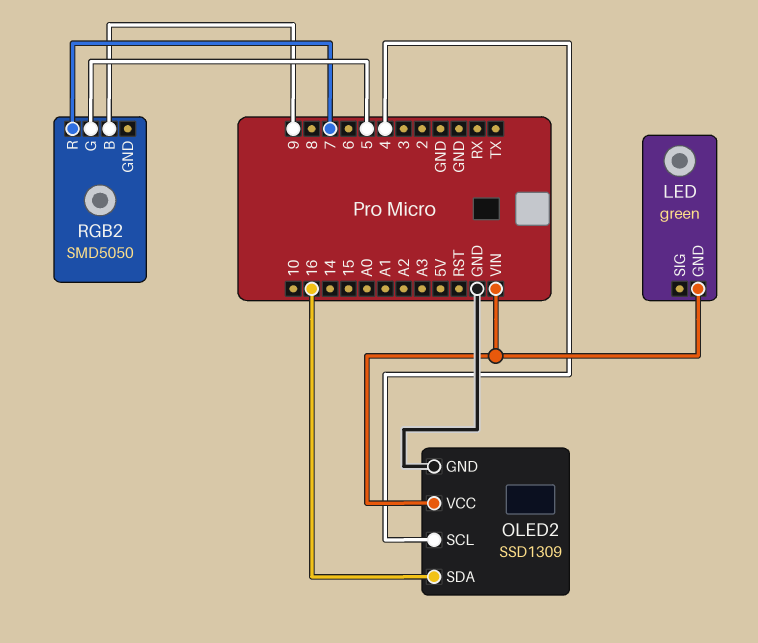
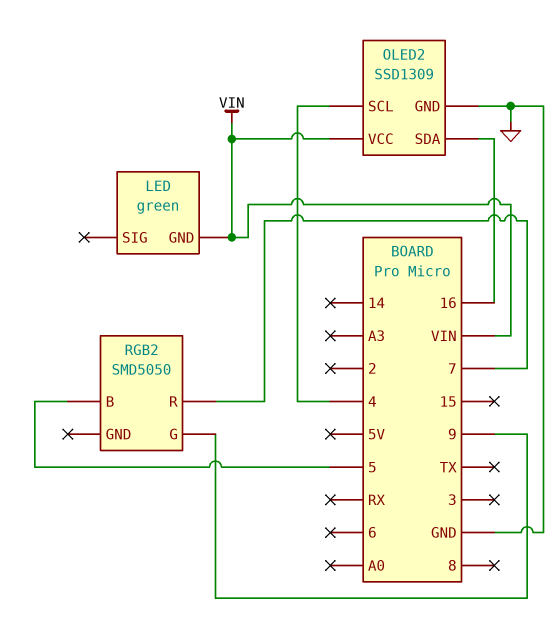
RGB2 pin B: 9 -> 5
RGB2 pin G: 5 -> 9

